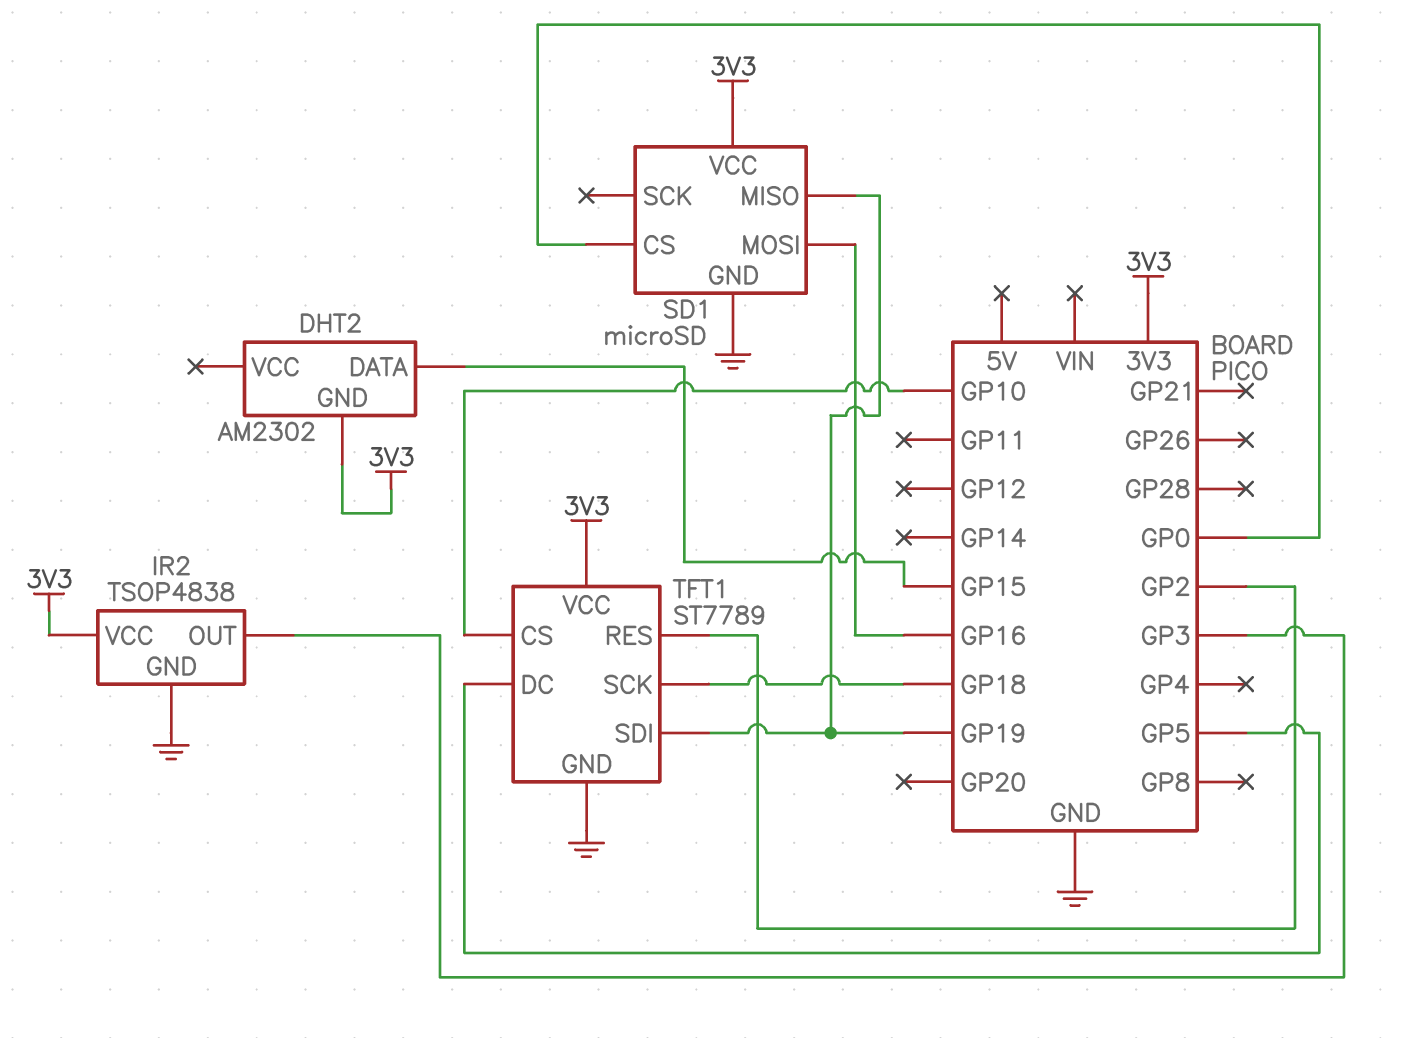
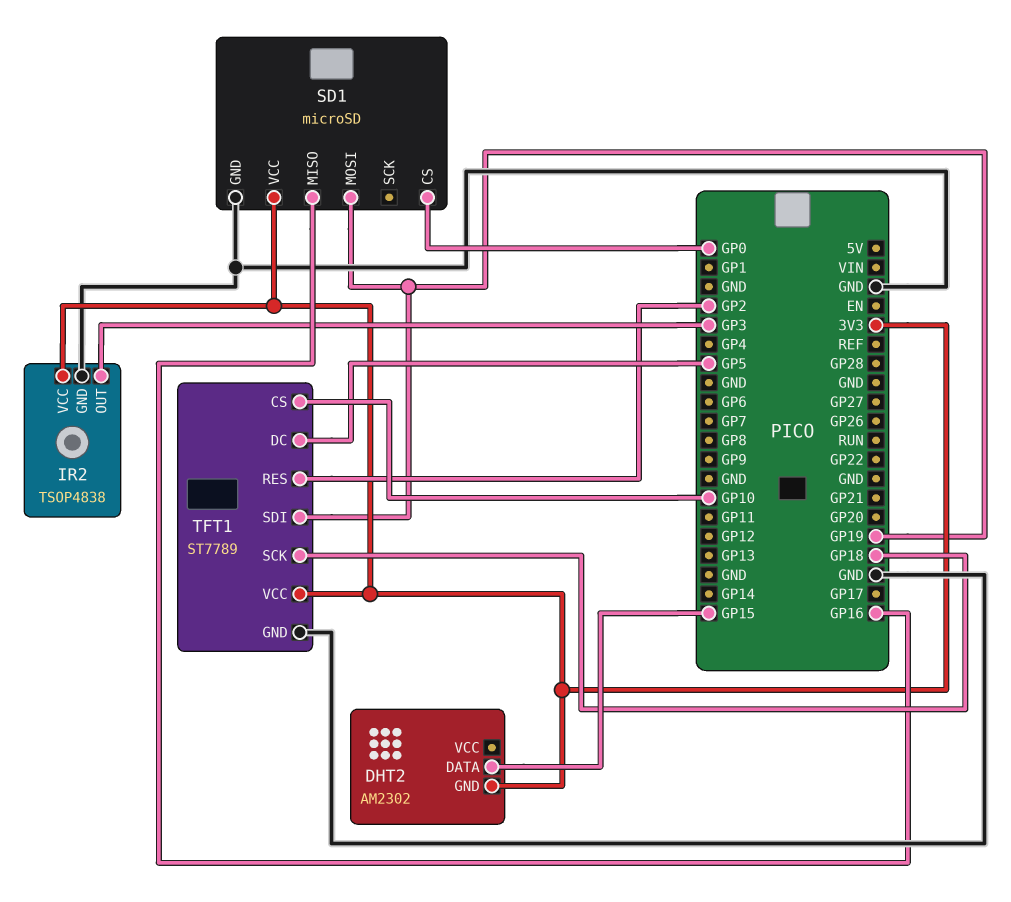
SD1 pin MISO: GP19 -> GP16
SD1 pin MOSI: GP16 -> GP19

